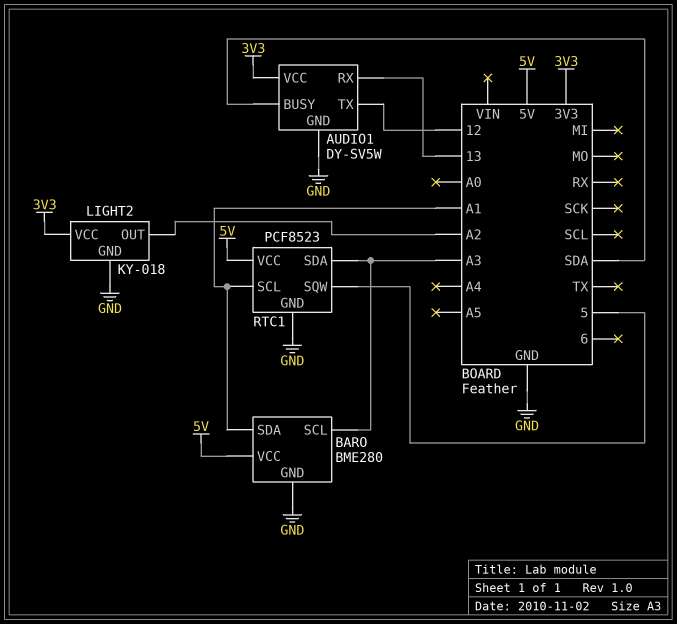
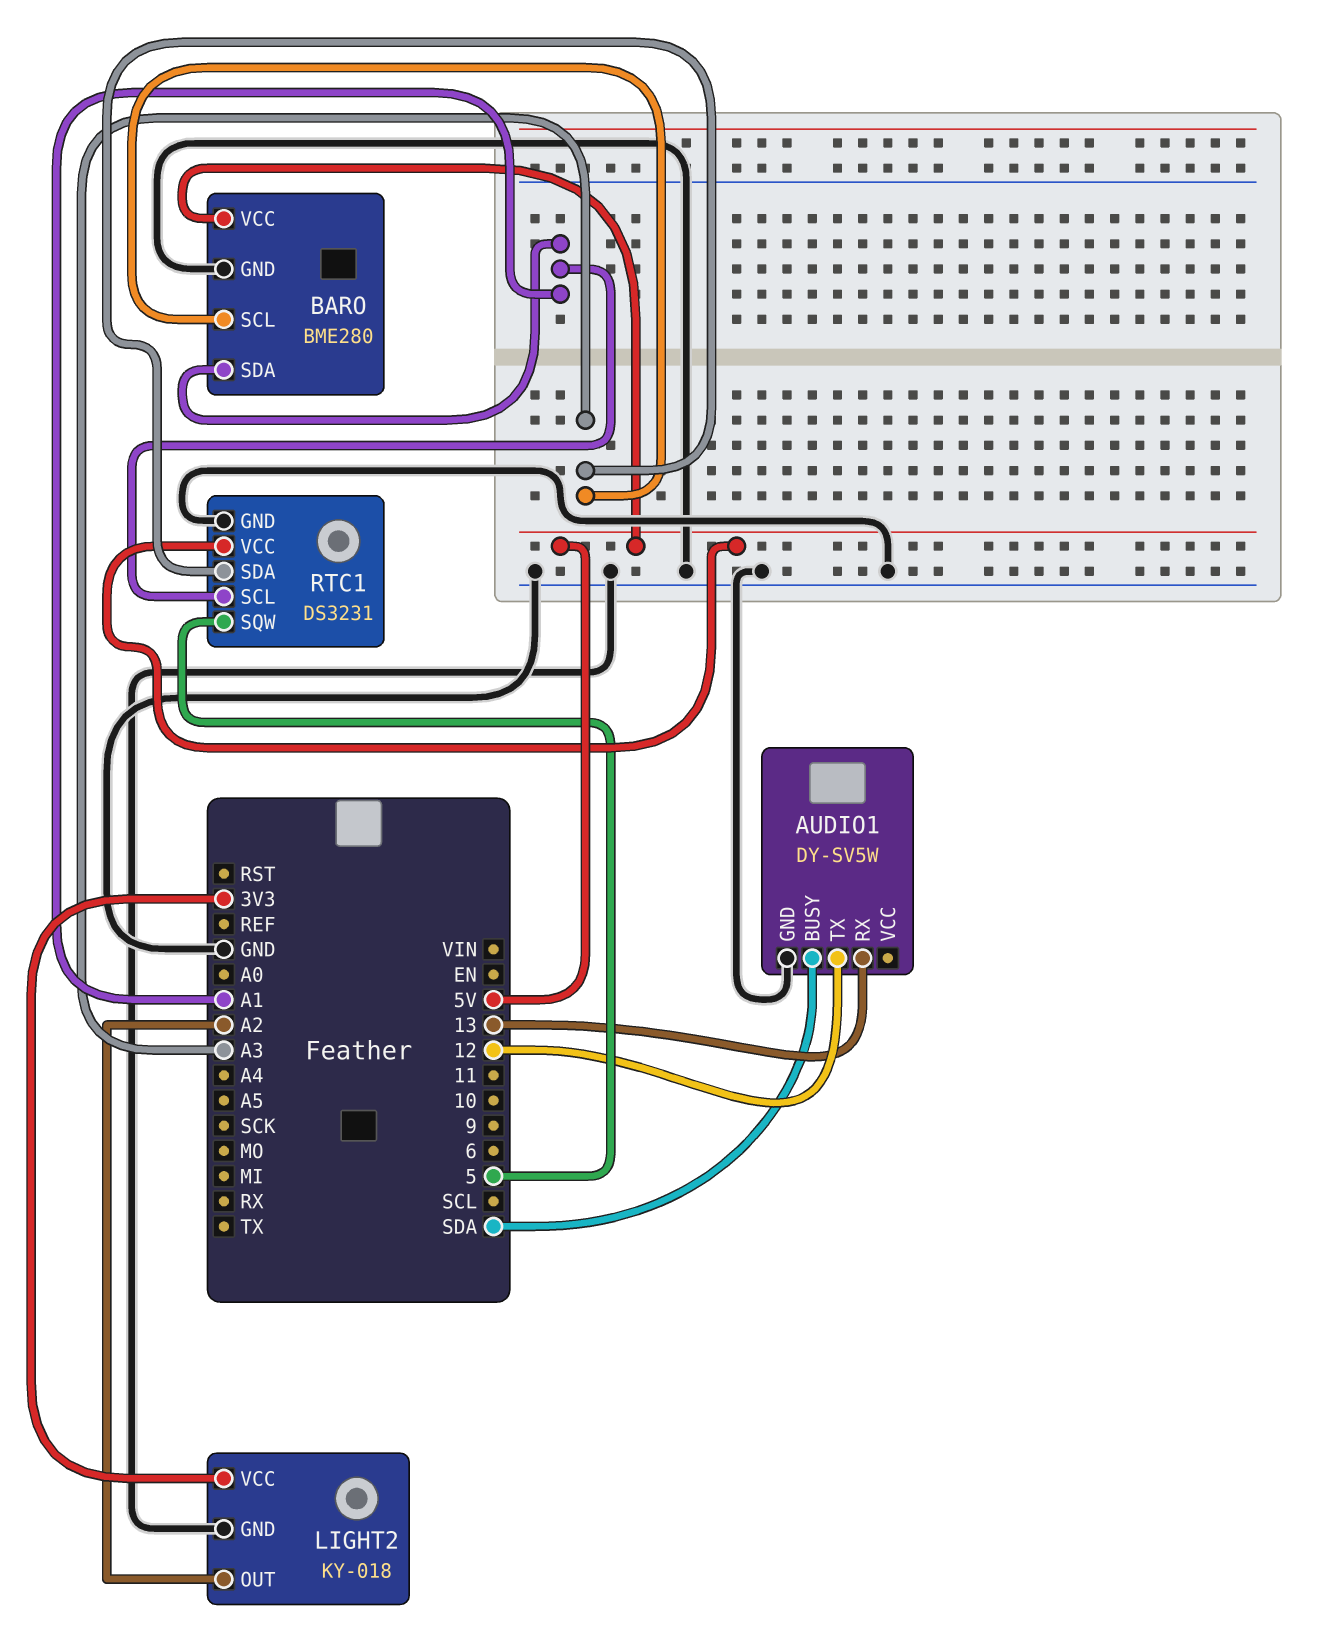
AUDIO1 pin VCC: 3V3 -> none
RTC1: PCF8523 -> DS3231

